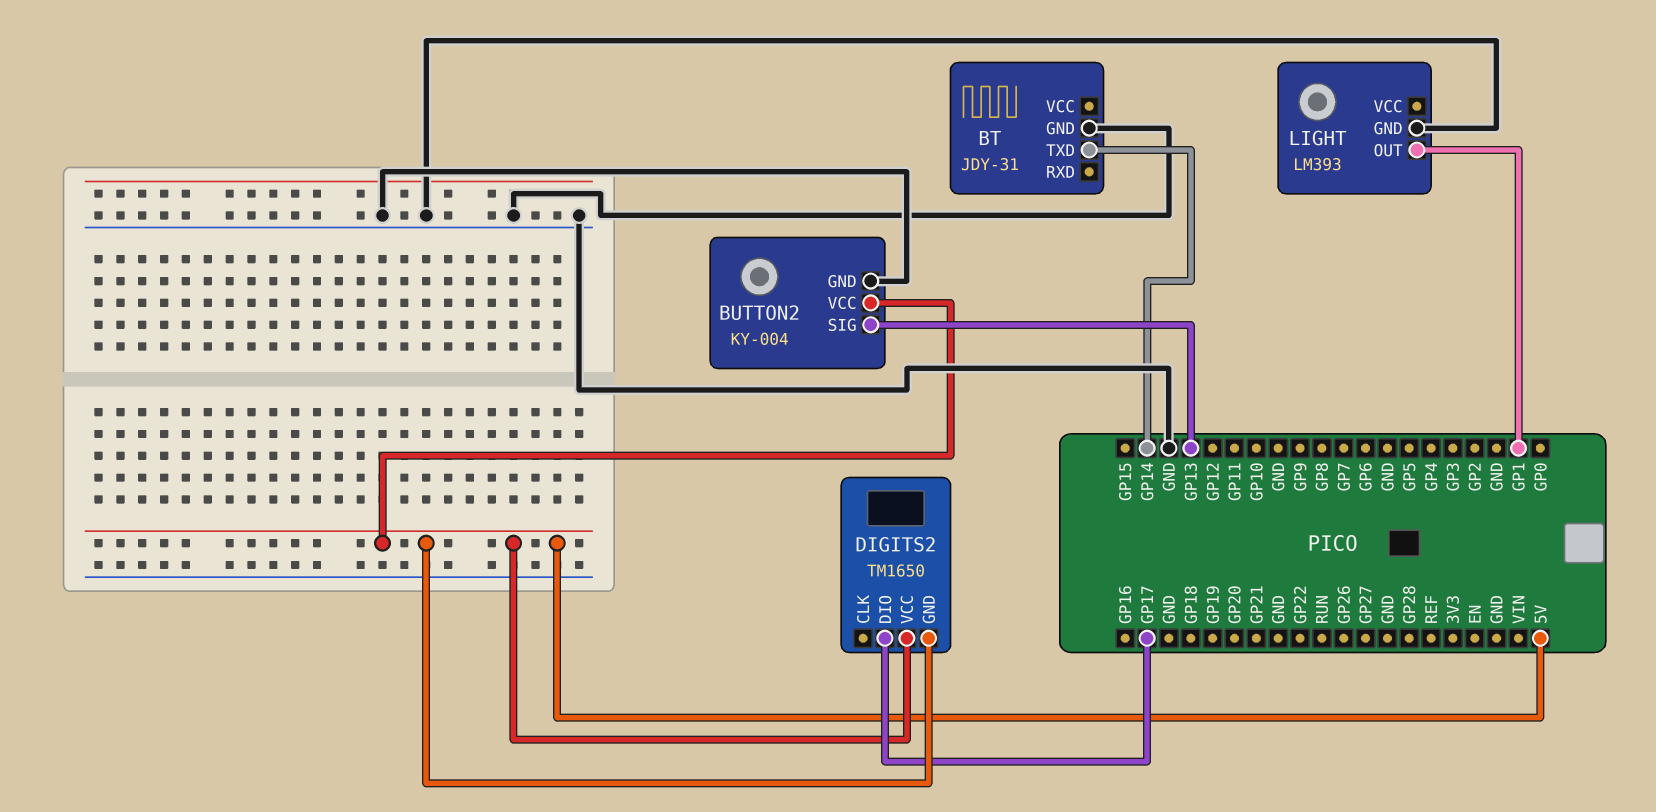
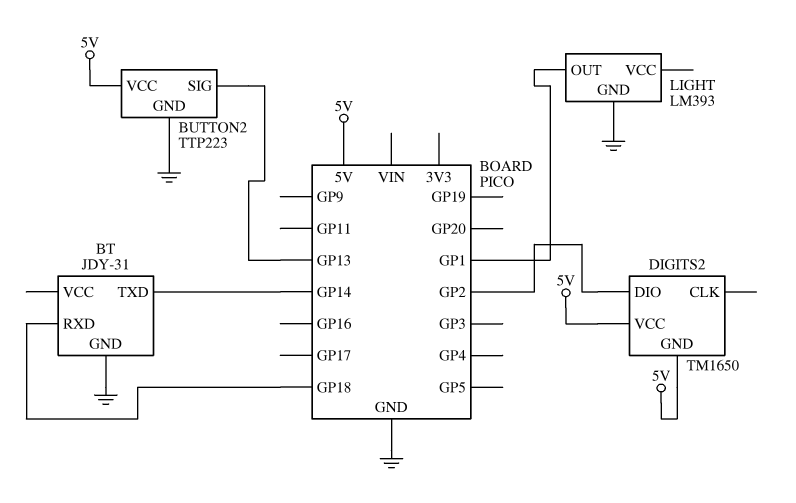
BT pin RXD: none -> GP18
BUTTON2: KY-004 -> TTP223
DIGITS2 pin DIO: GP17 -> GP2

